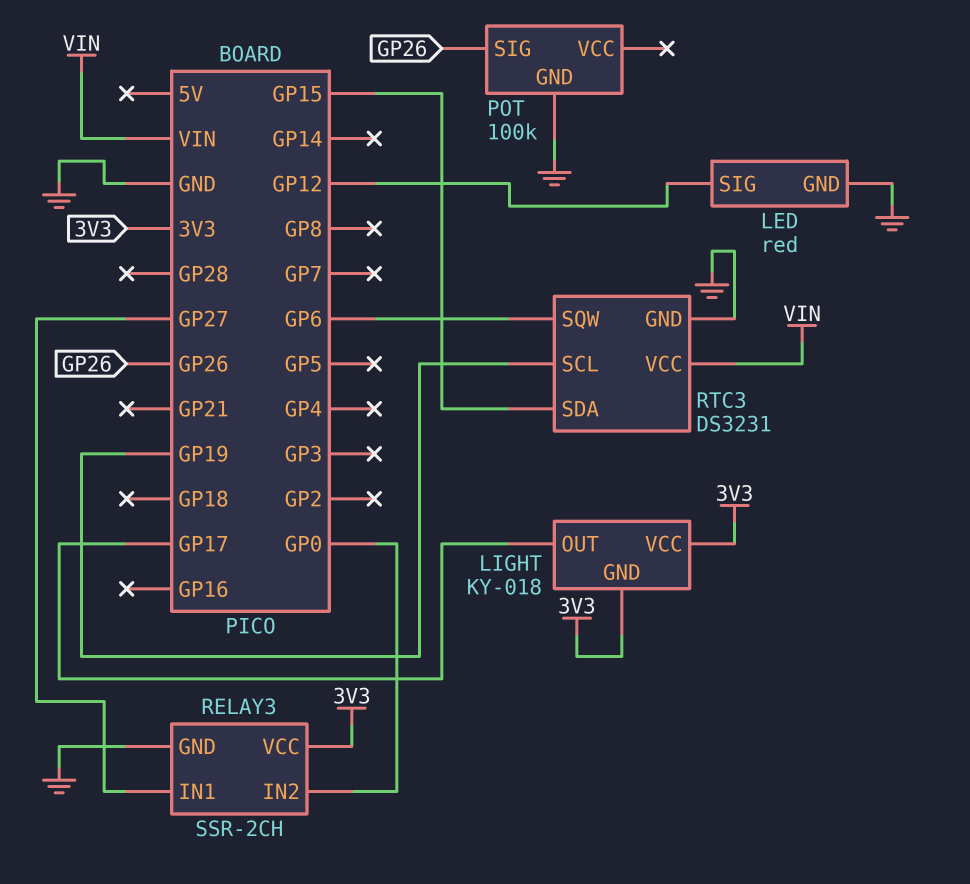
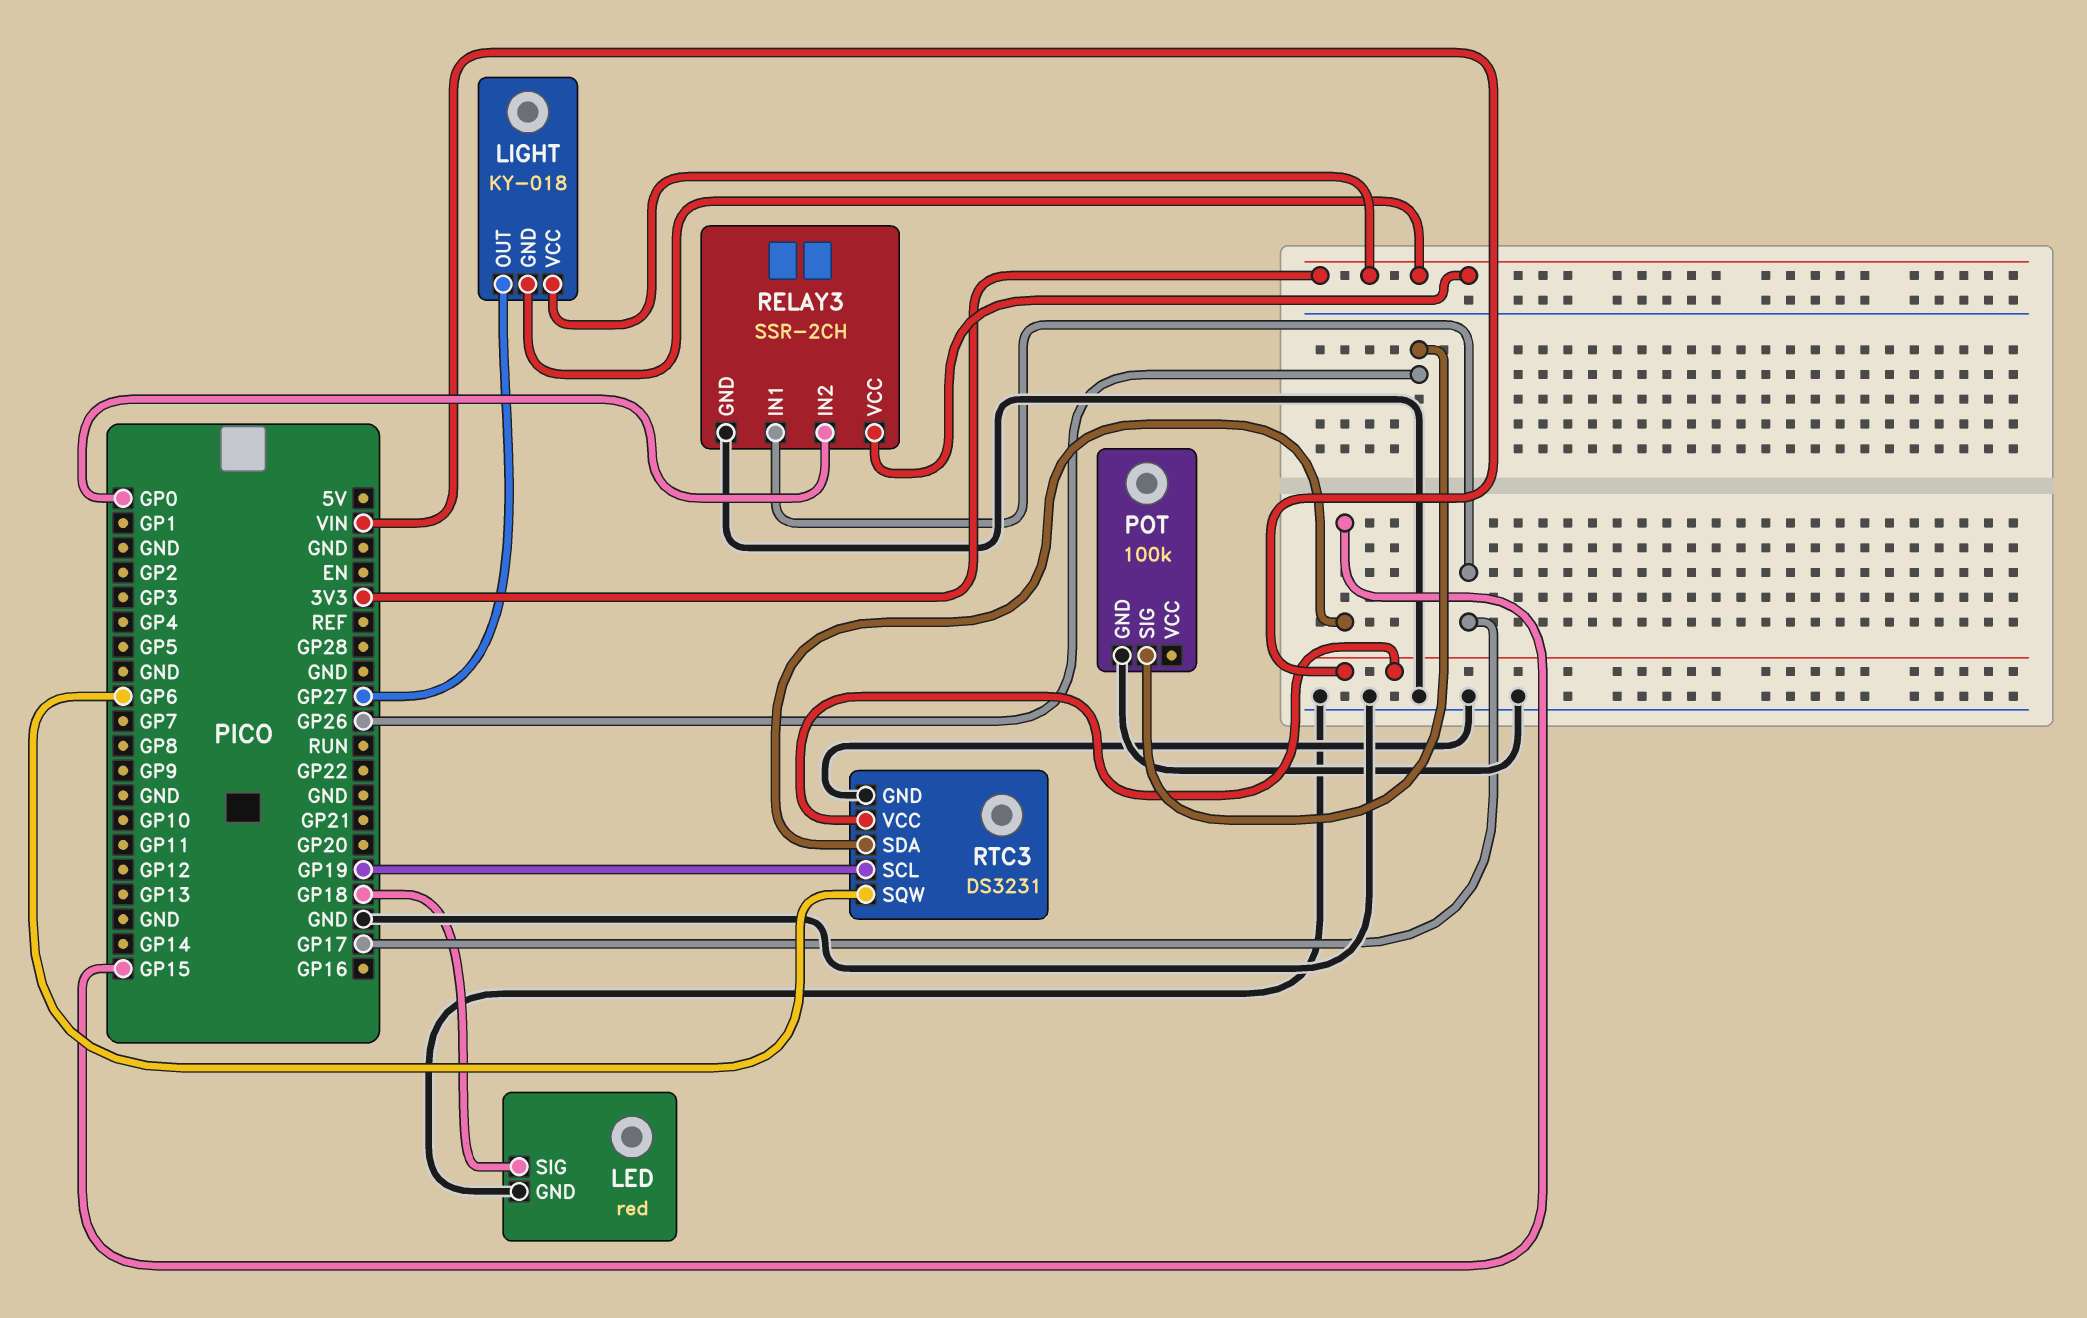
LED pin SIG: GP12 -> GP18
LIGHT pin OUT: GP17 -> GP27
RELAY3 pin IN1: GP27 -> GP17

